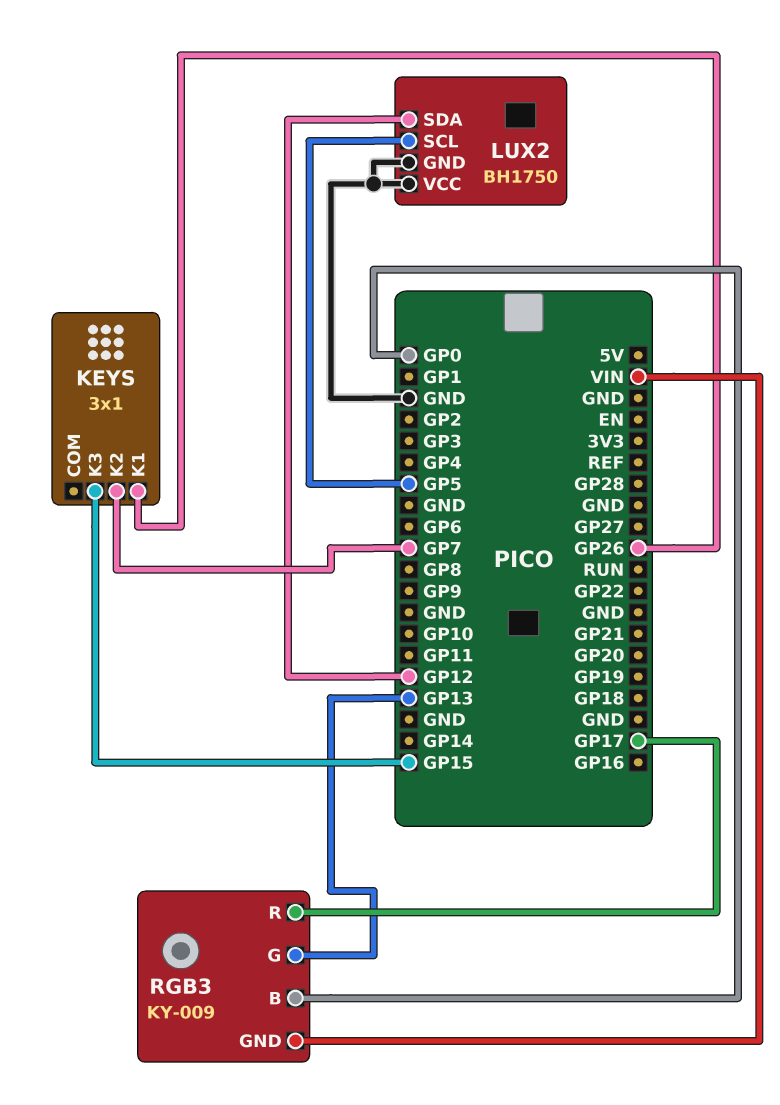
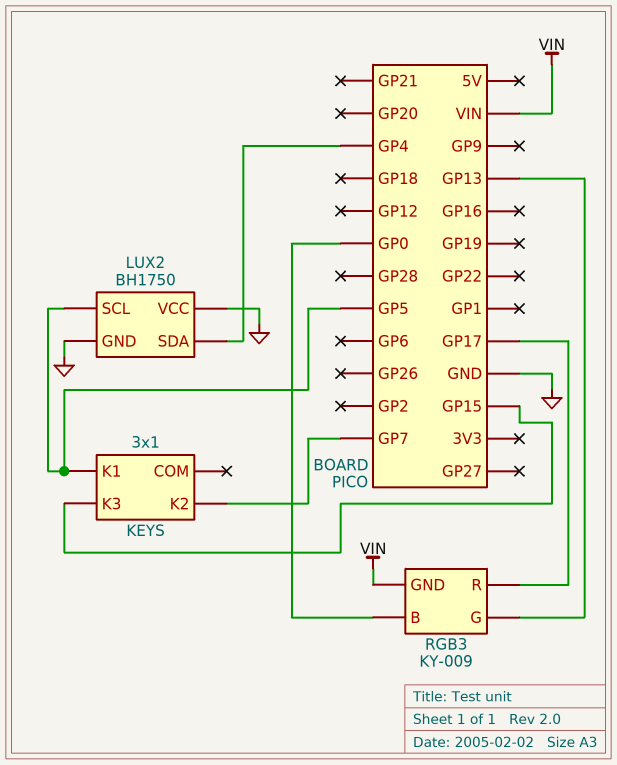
KEYS pin K1: GP26 -> GP5
LUX2 pin SDA: GP12 -> GP4

